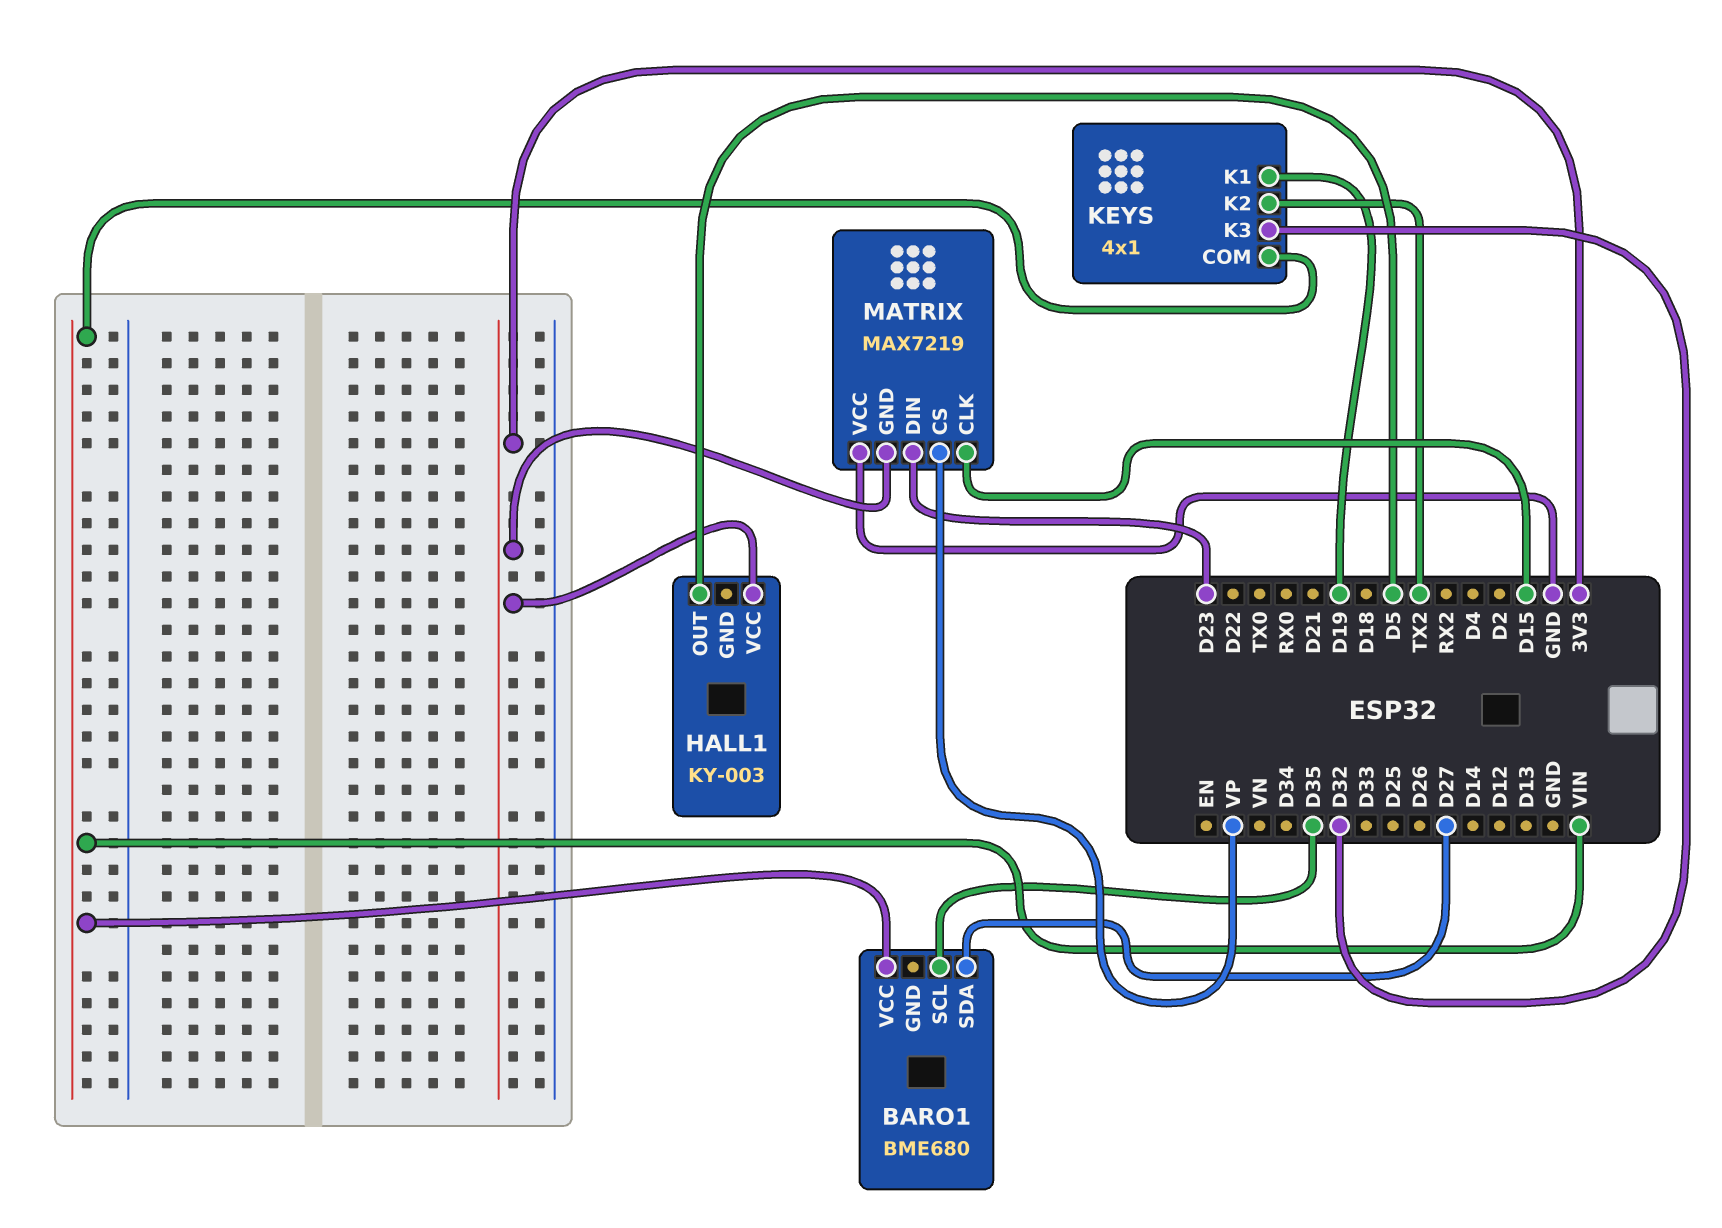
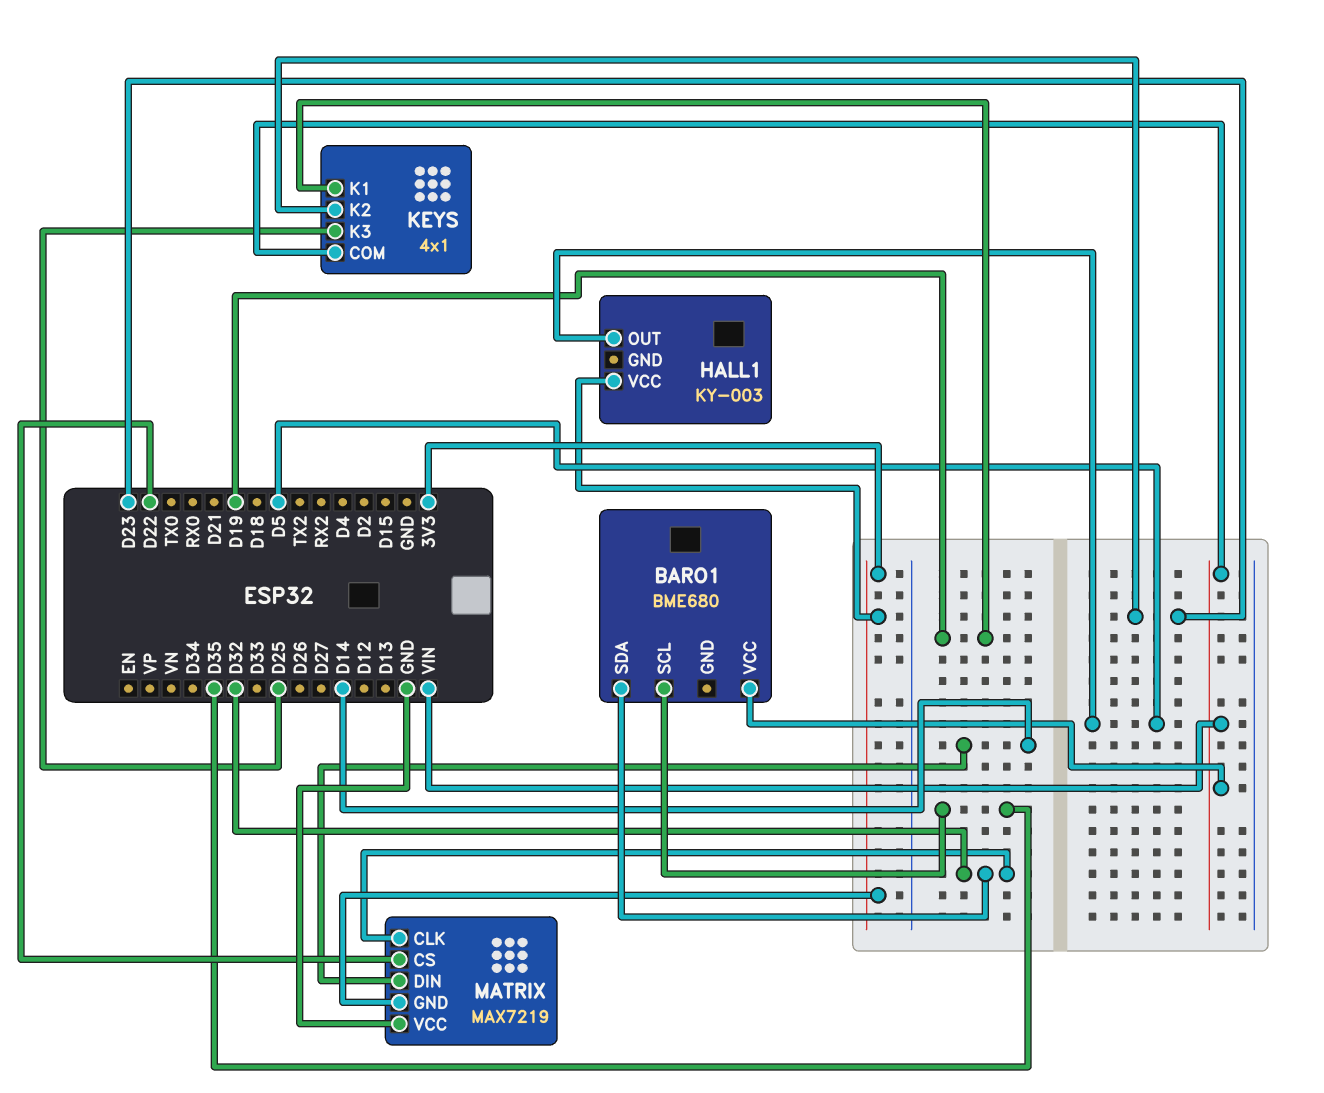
BARO1 pin SDA: D27 -> D32
KEYS pin K2: TX2 -> D23
KEYS pin K3: D32 -> D25
MATRIX pin CLK: D15 -> D32
MATRIX pin CS: VP -> D22
MATRIX pin DIN: D23 -> D14

